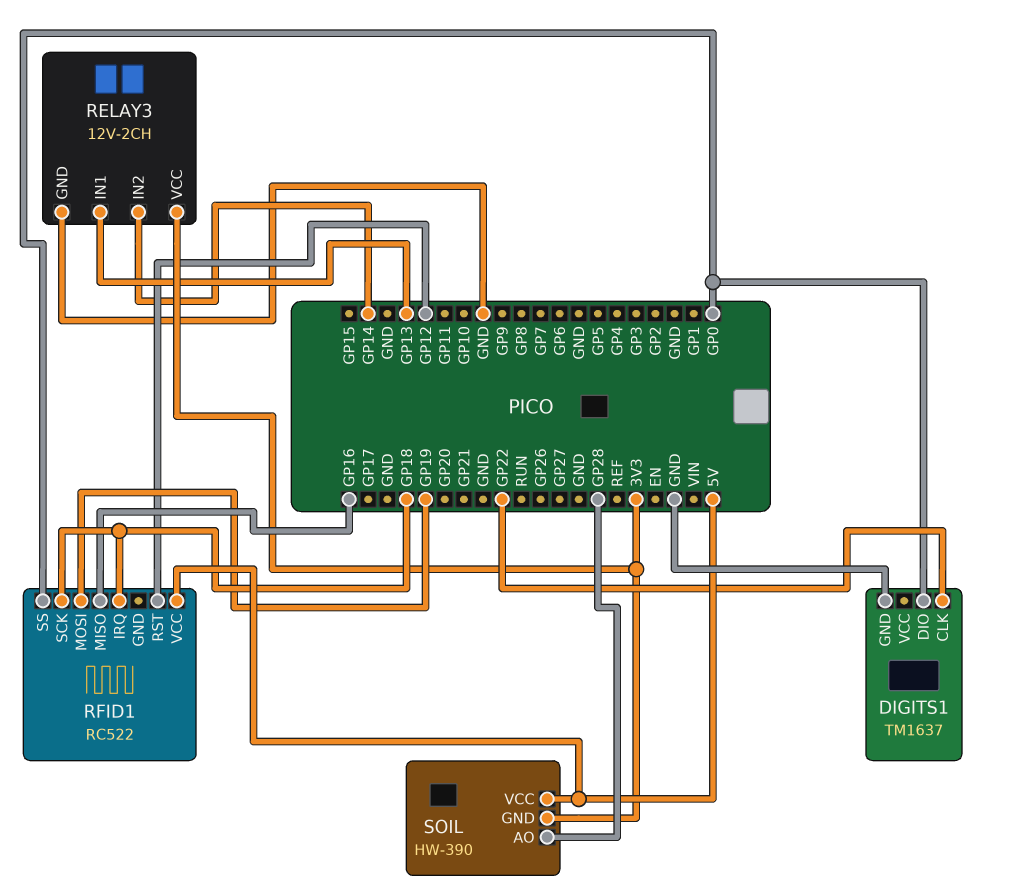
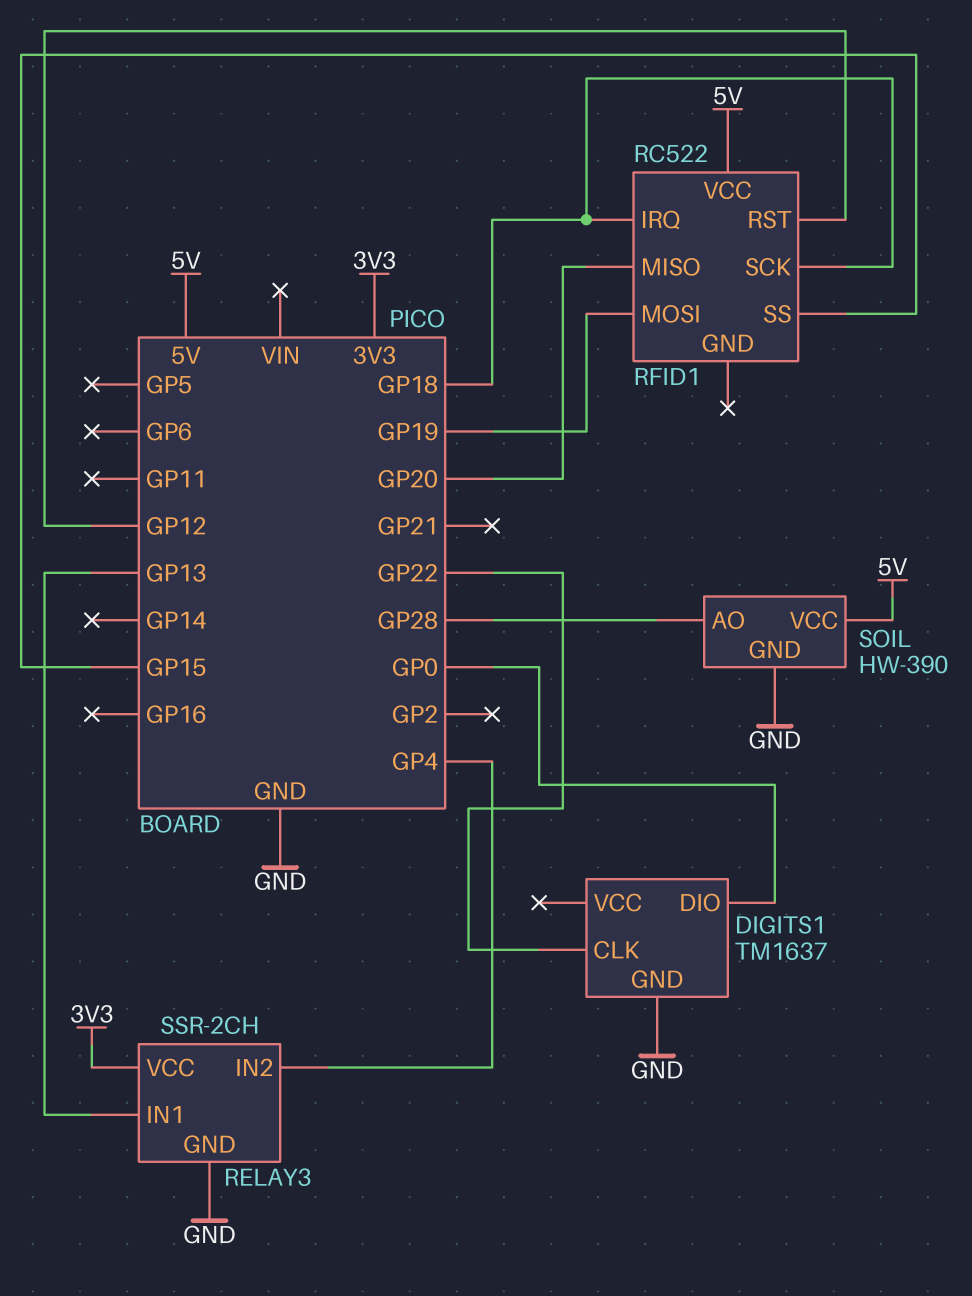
RELAY3: 12V-2CH -> SSR-2CH
RELAY3 pin IN2: GP14 -> GP4
RFID1 pin MISO: GP16 -> GP20
RFID1 pin SS: GP0 -> GP15
SOIL pin GND: 3V3 -> GND

